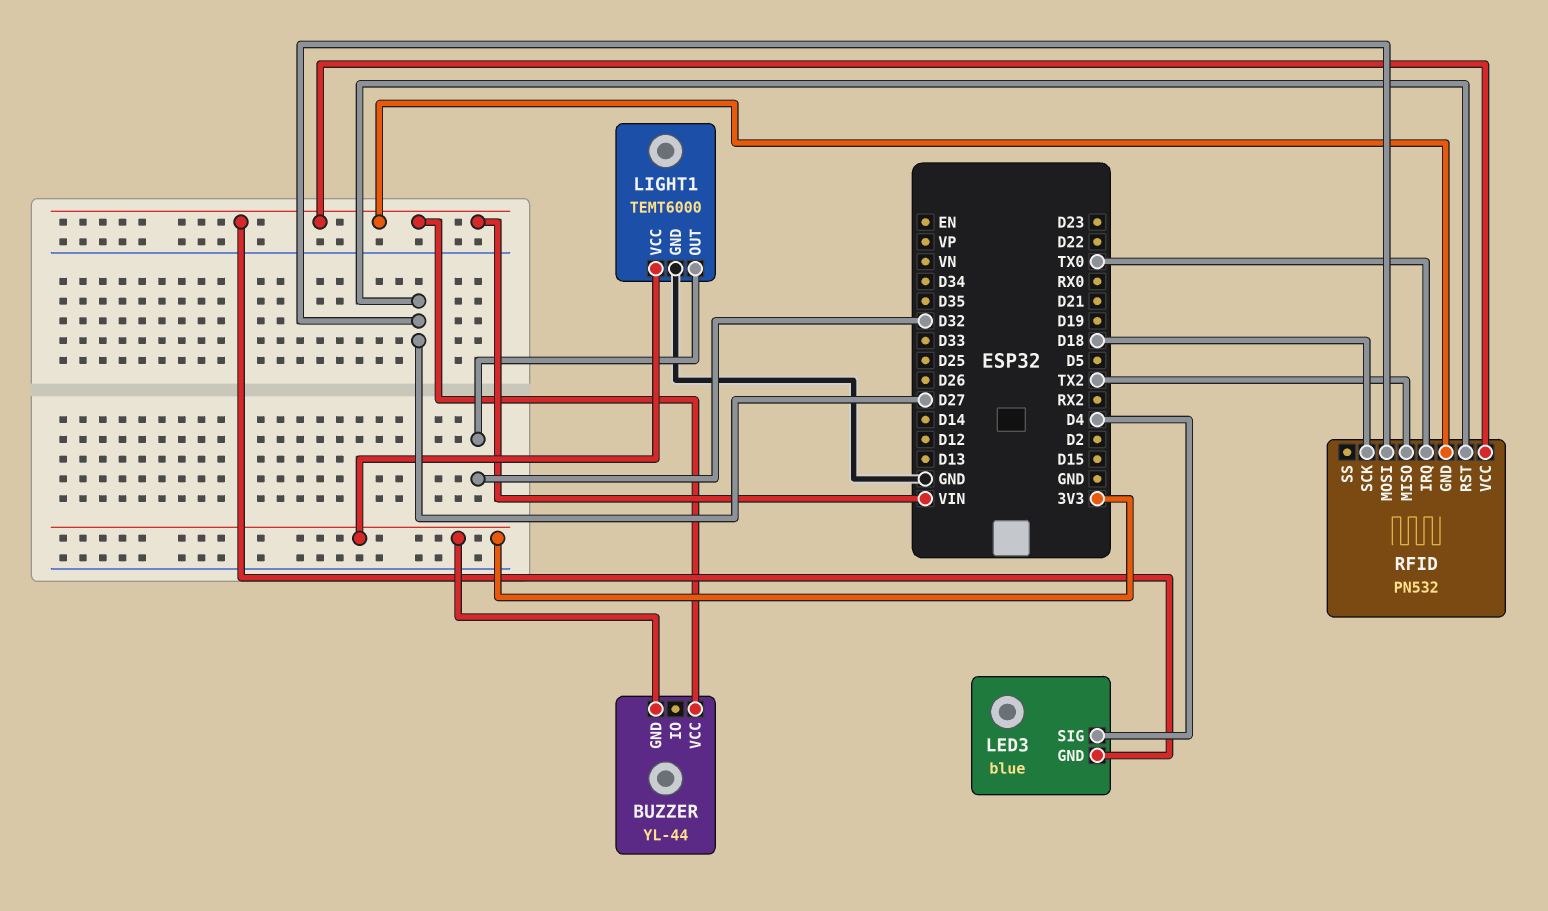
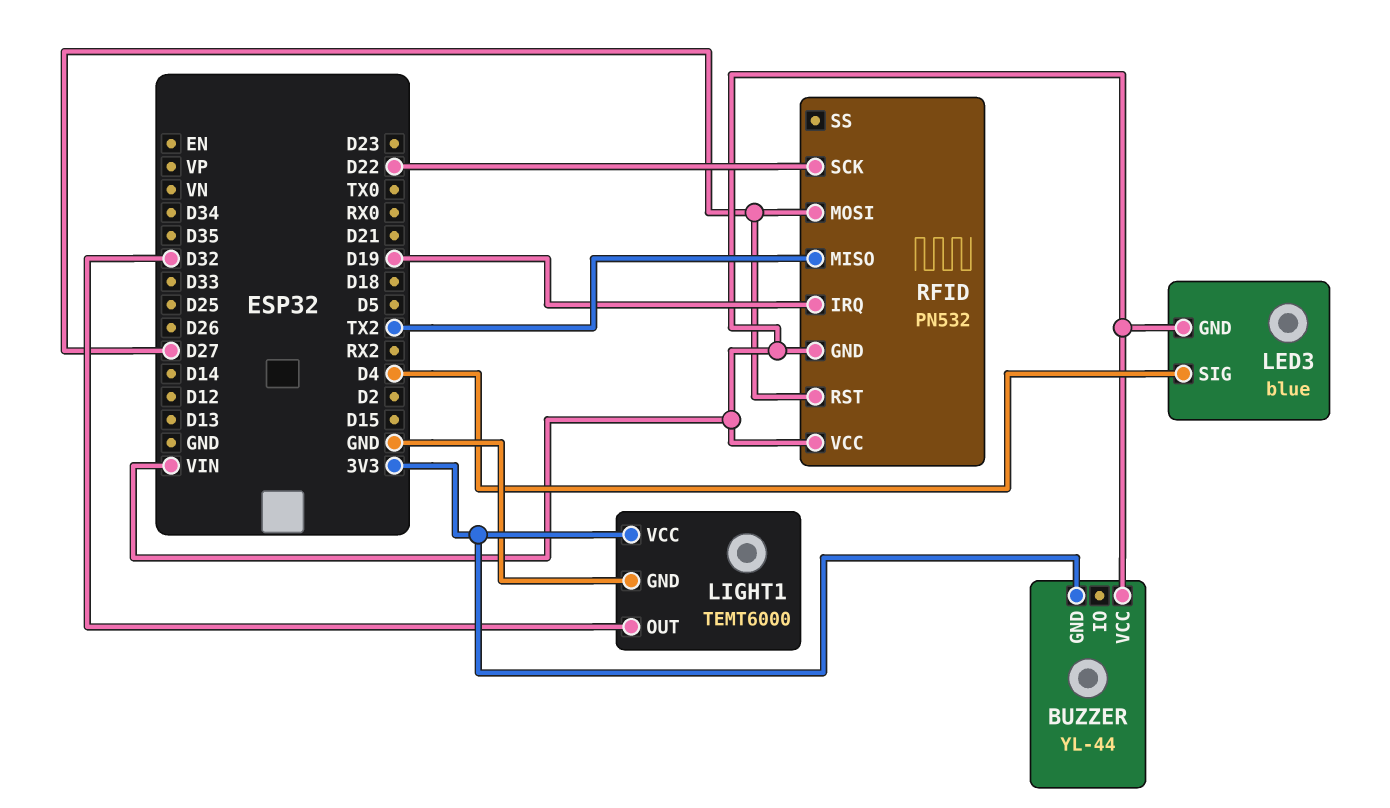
RFID pin IRQ: TX0 -> D19
RFID pin SCK: D18 -> D22

